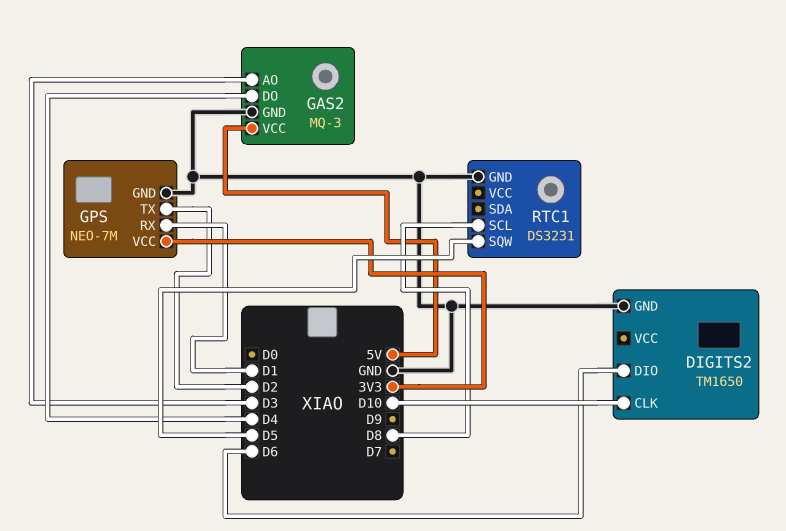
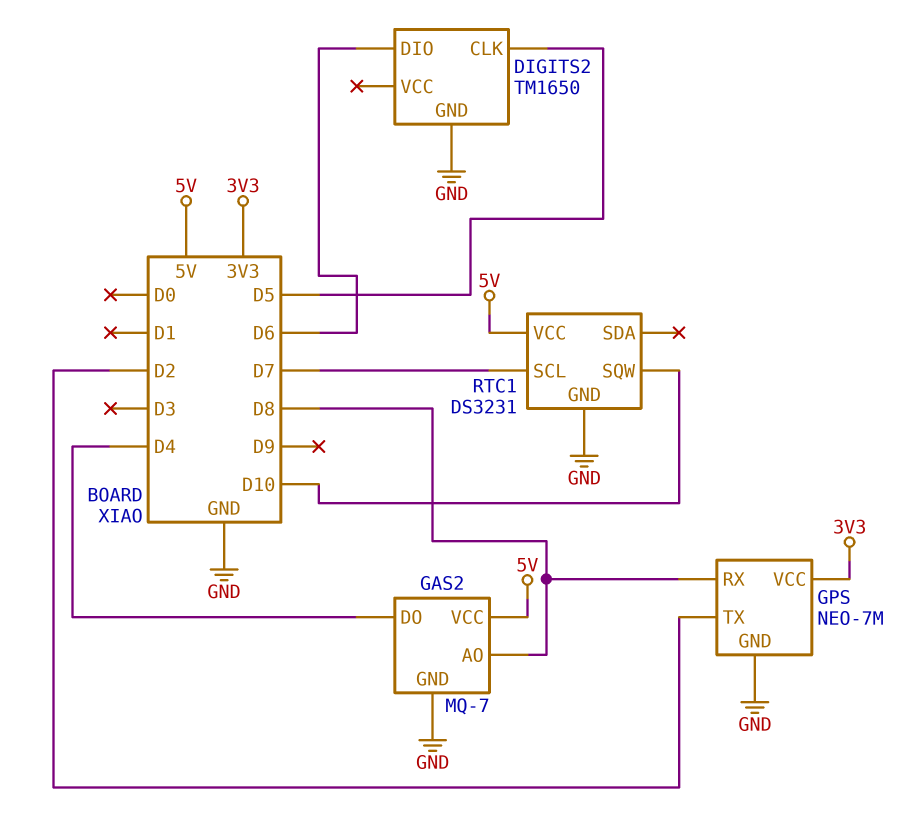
DIGITS2 pin CLK: D10 -> D5
GAS2: MQ-3 -> MQ-7
GAS2 pin AO: D3 -> D8
GPS pin RX: D1 -> D8
RTC1 pin SCL: D8 -> D7
RTC1 pin SQW: D5 -> D10
RTC1 pin VCC: none -> 5V

